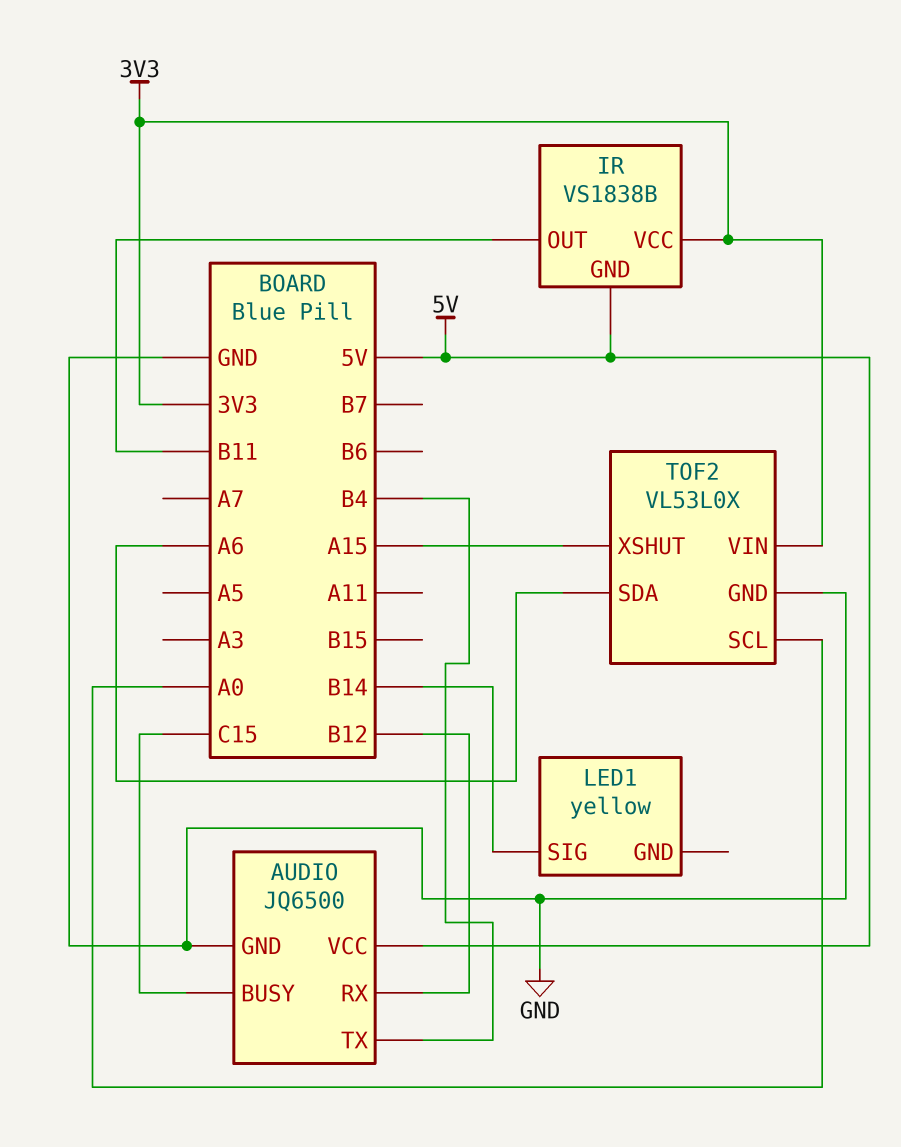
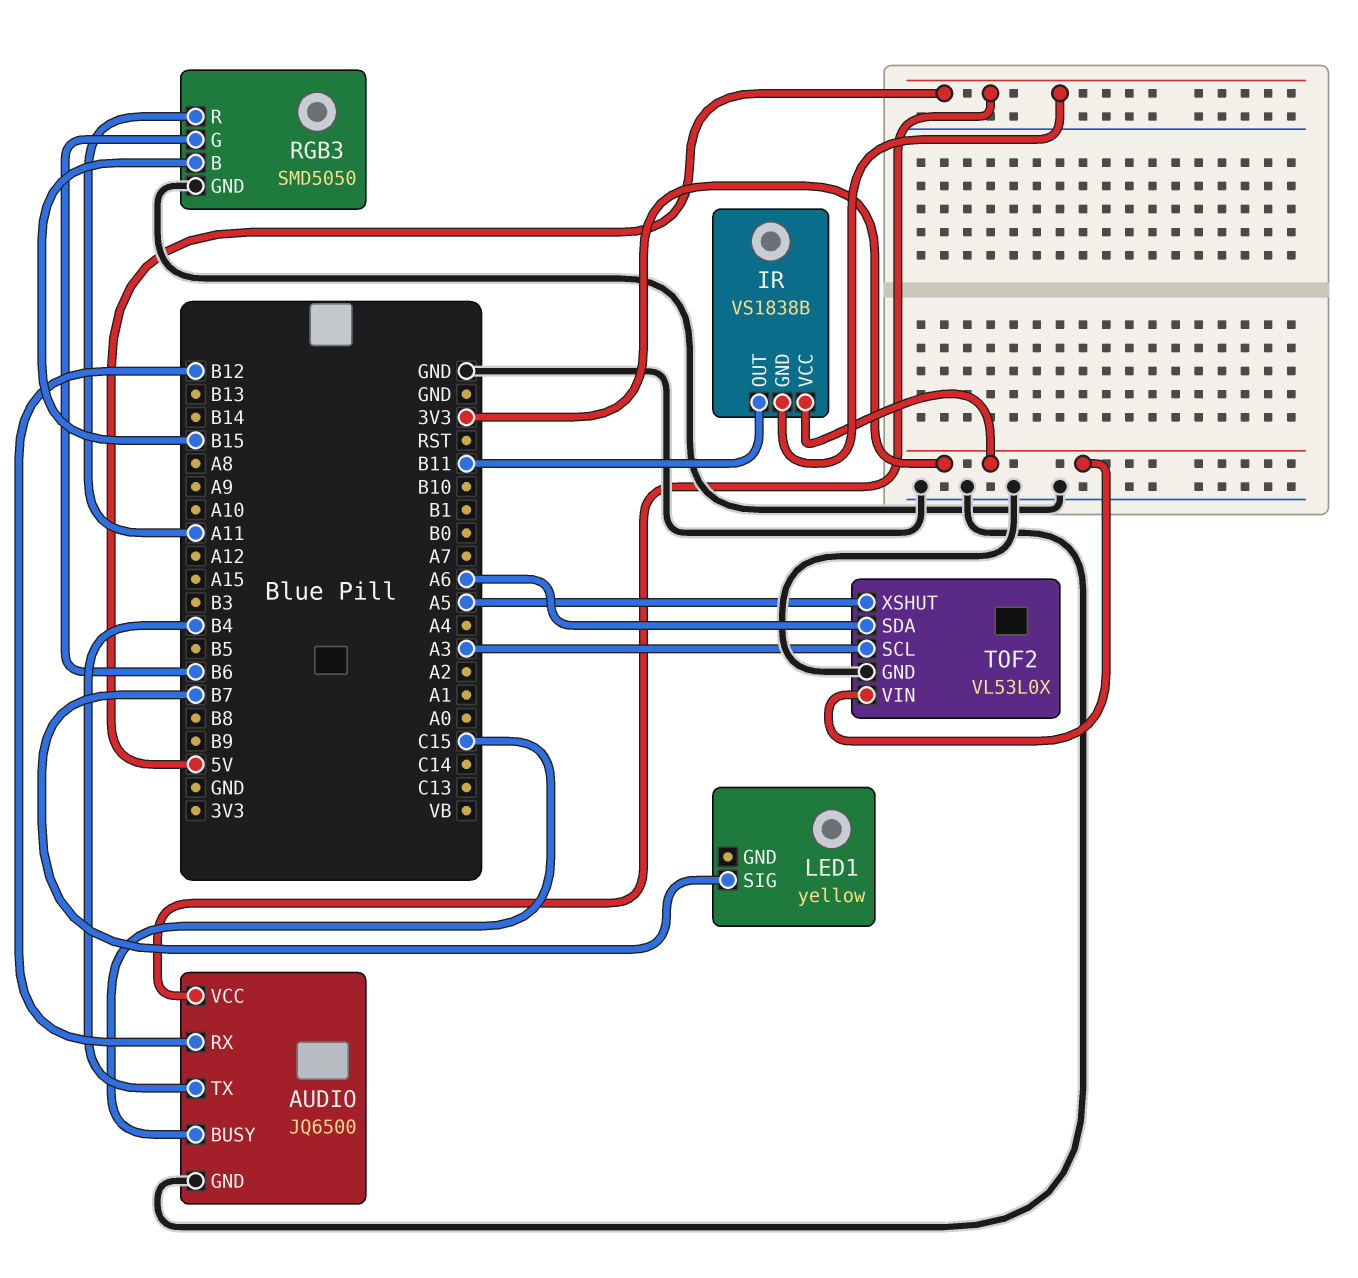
LED1 pin SIG: B14 -> B7
RGB3: none -> SMD5050
RGB3 pin B: none -> B15
RGB3 pin G: none -> B6
RGB3 pin GND: none -> GND
RGB3 pin R: none -> A11
TOF2 pin SCL: A0 -> A3
TOF2 pin XSHUT: A15 -> A5

